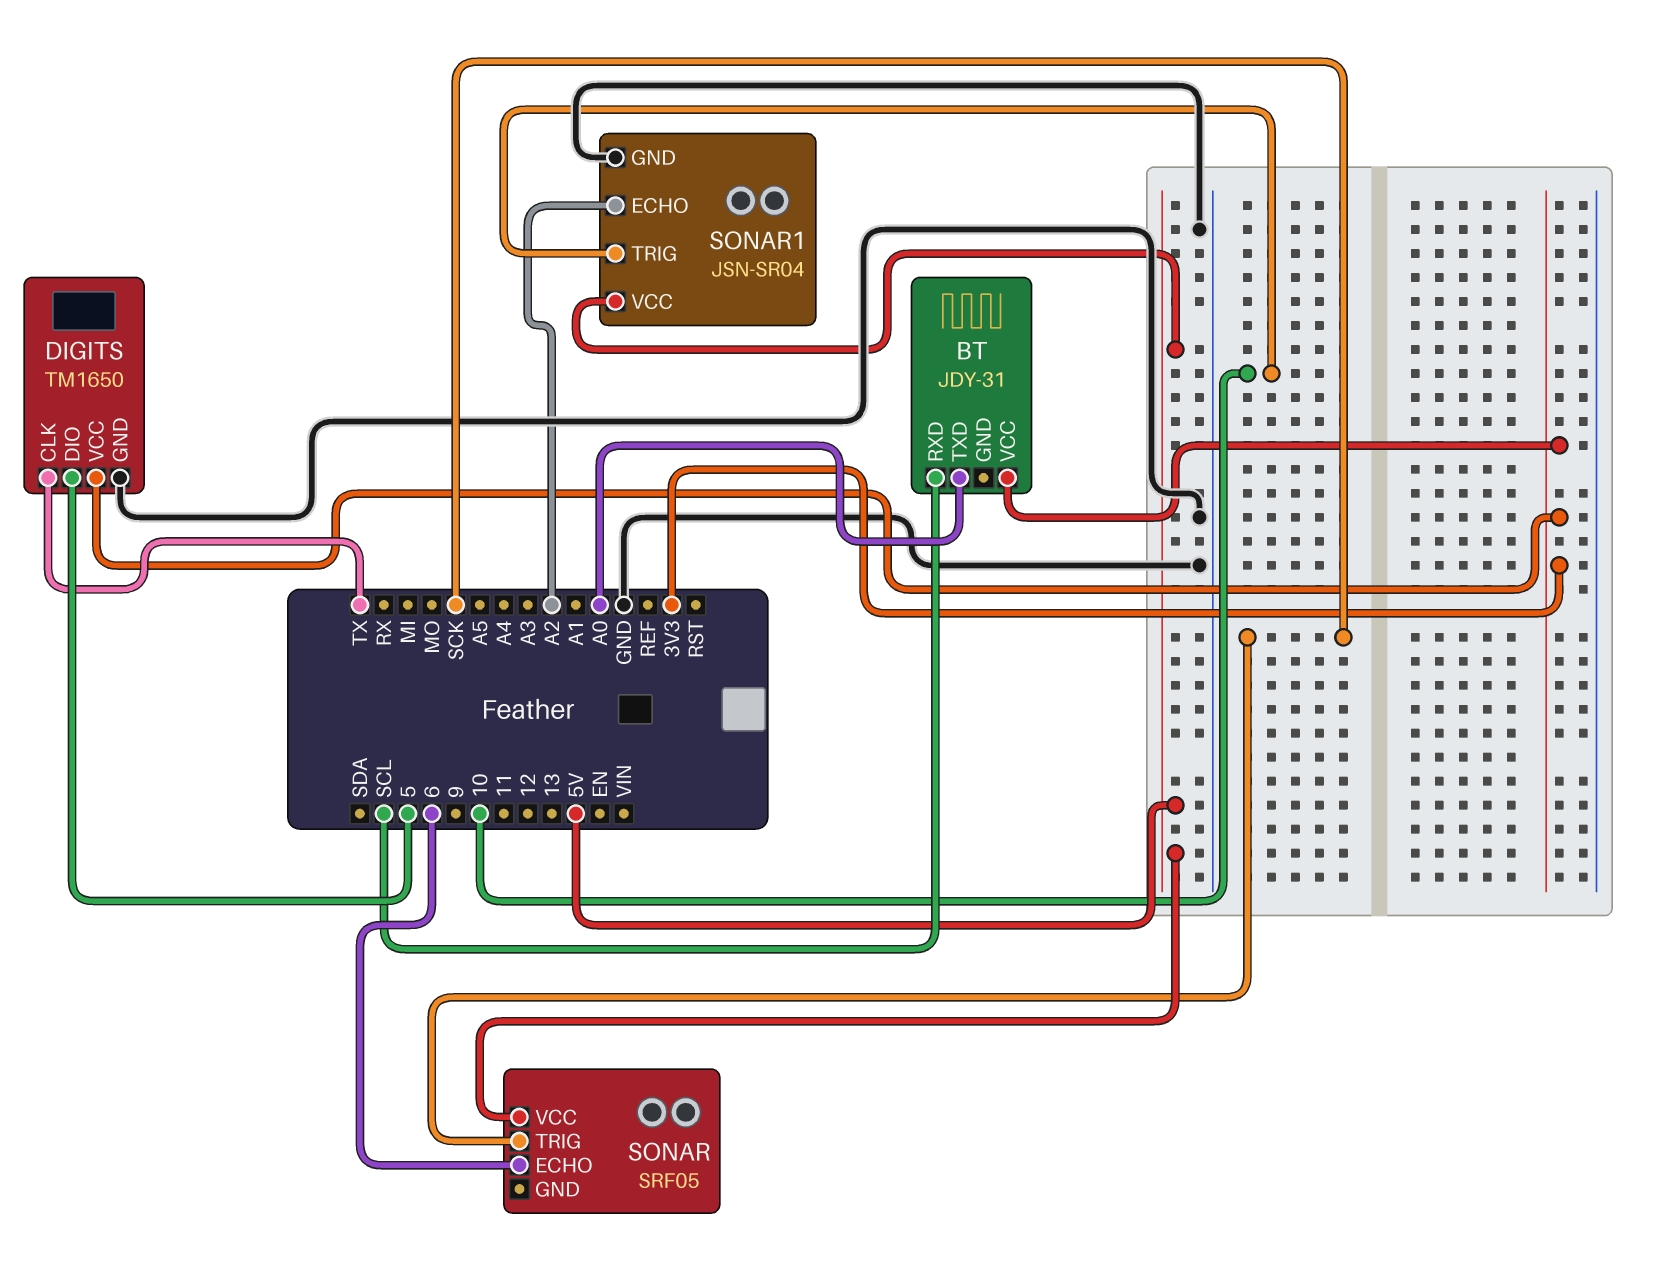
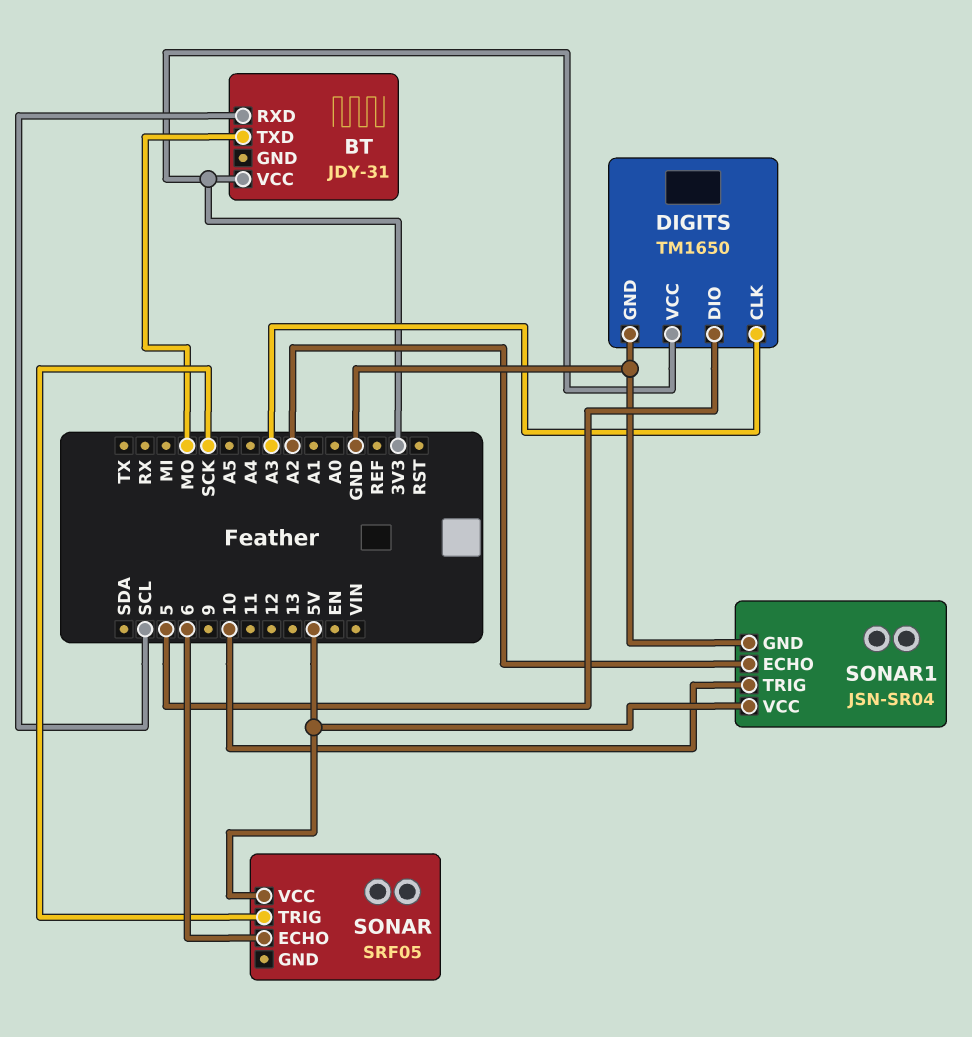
BT pin TXD: A0 -> MO
DIGITS pin CLK: TX -> A3

